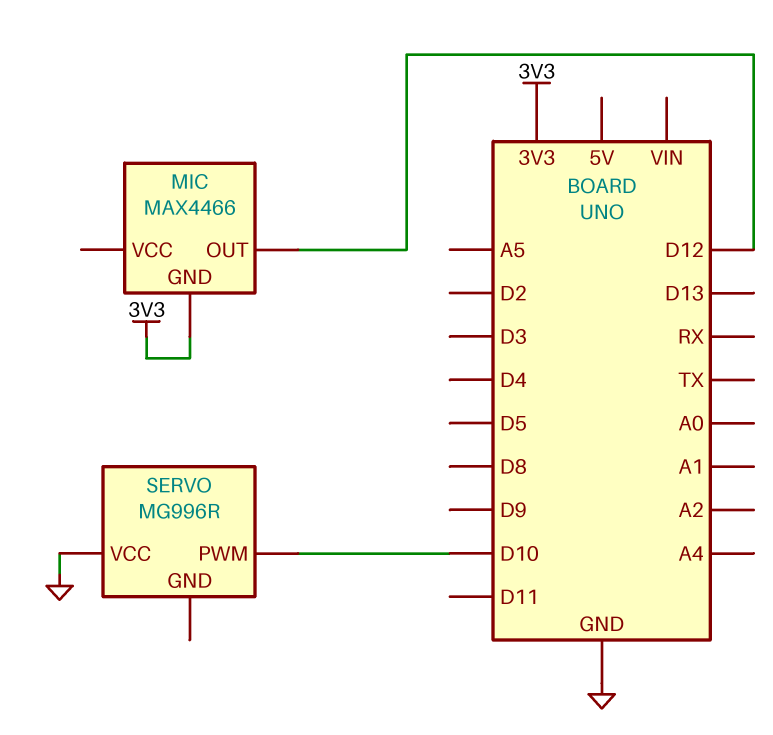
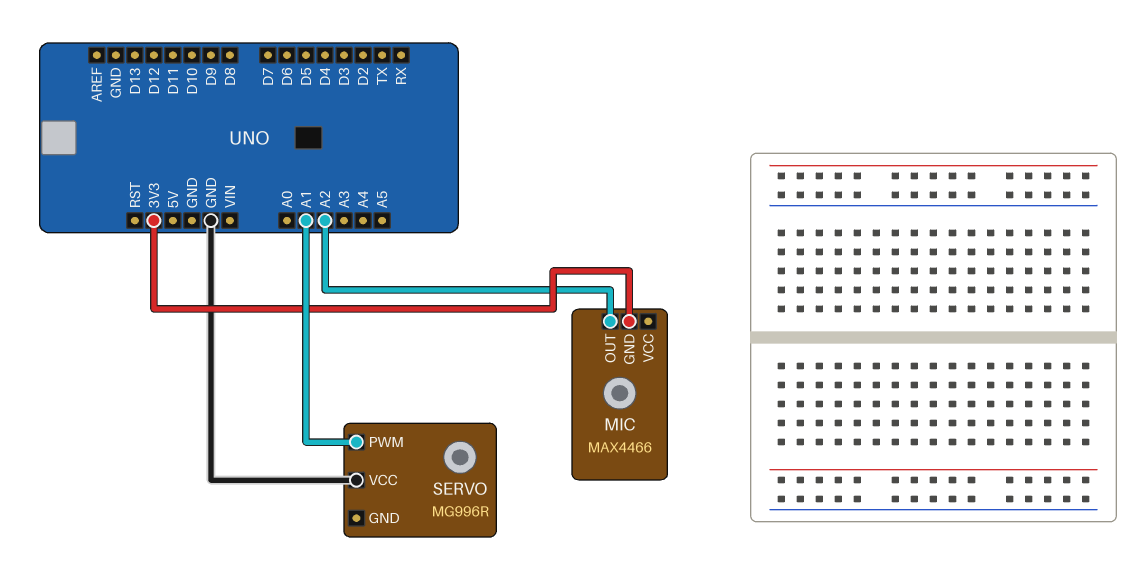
MIC pin OUT: D12 -> A2
SERVO pin PWM: D10 -> A1

